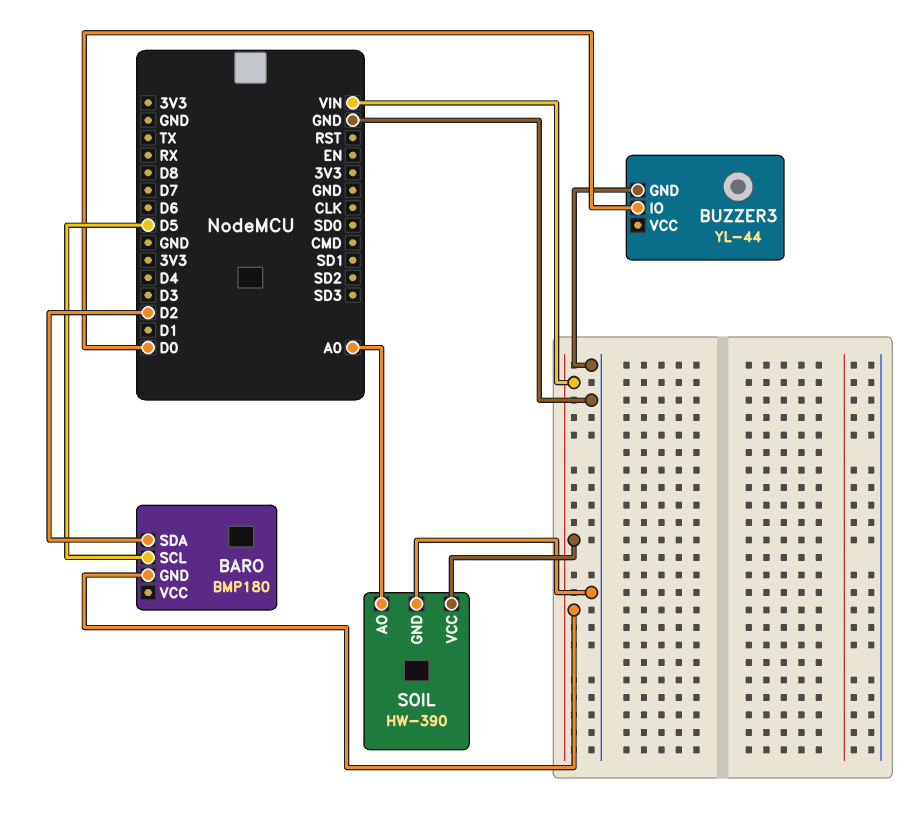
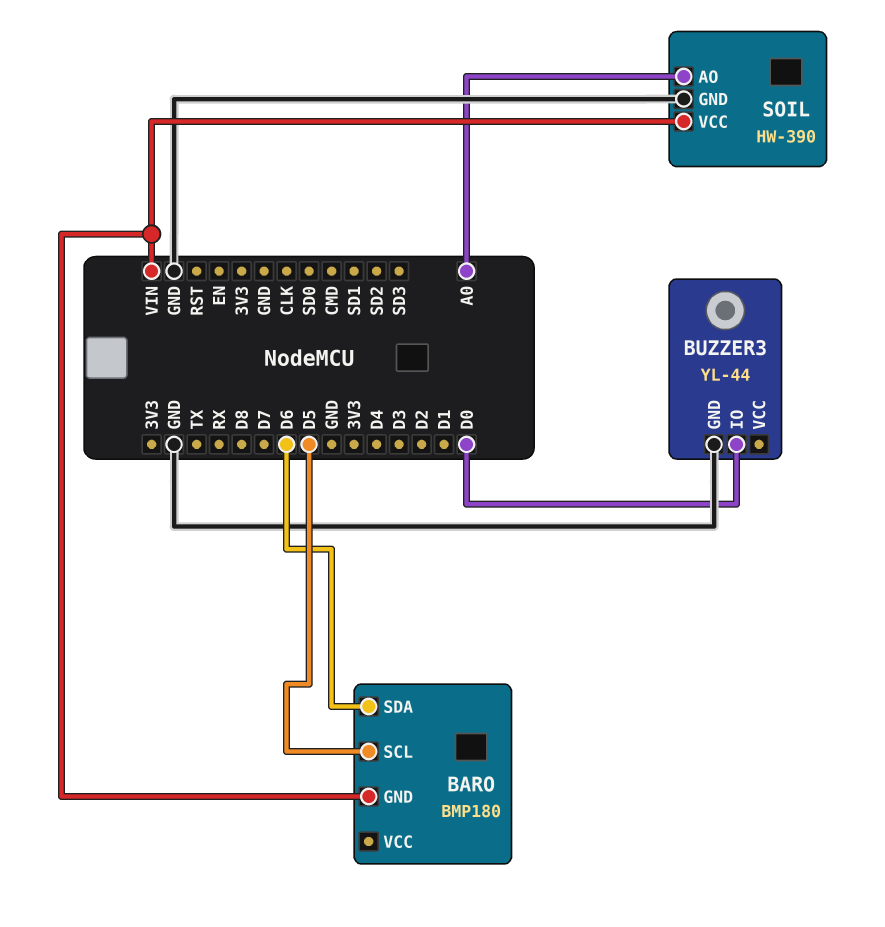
BARO pin SDA: D2 -> D6

